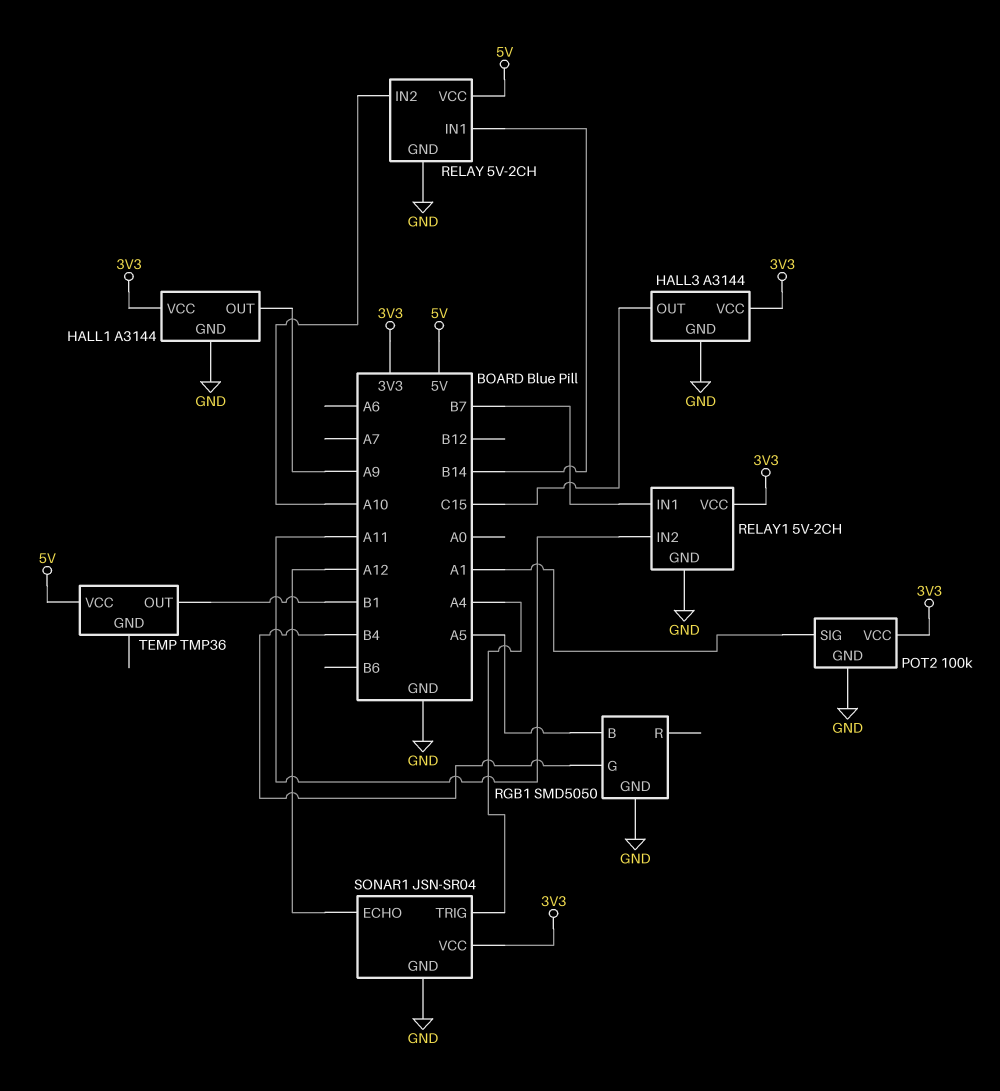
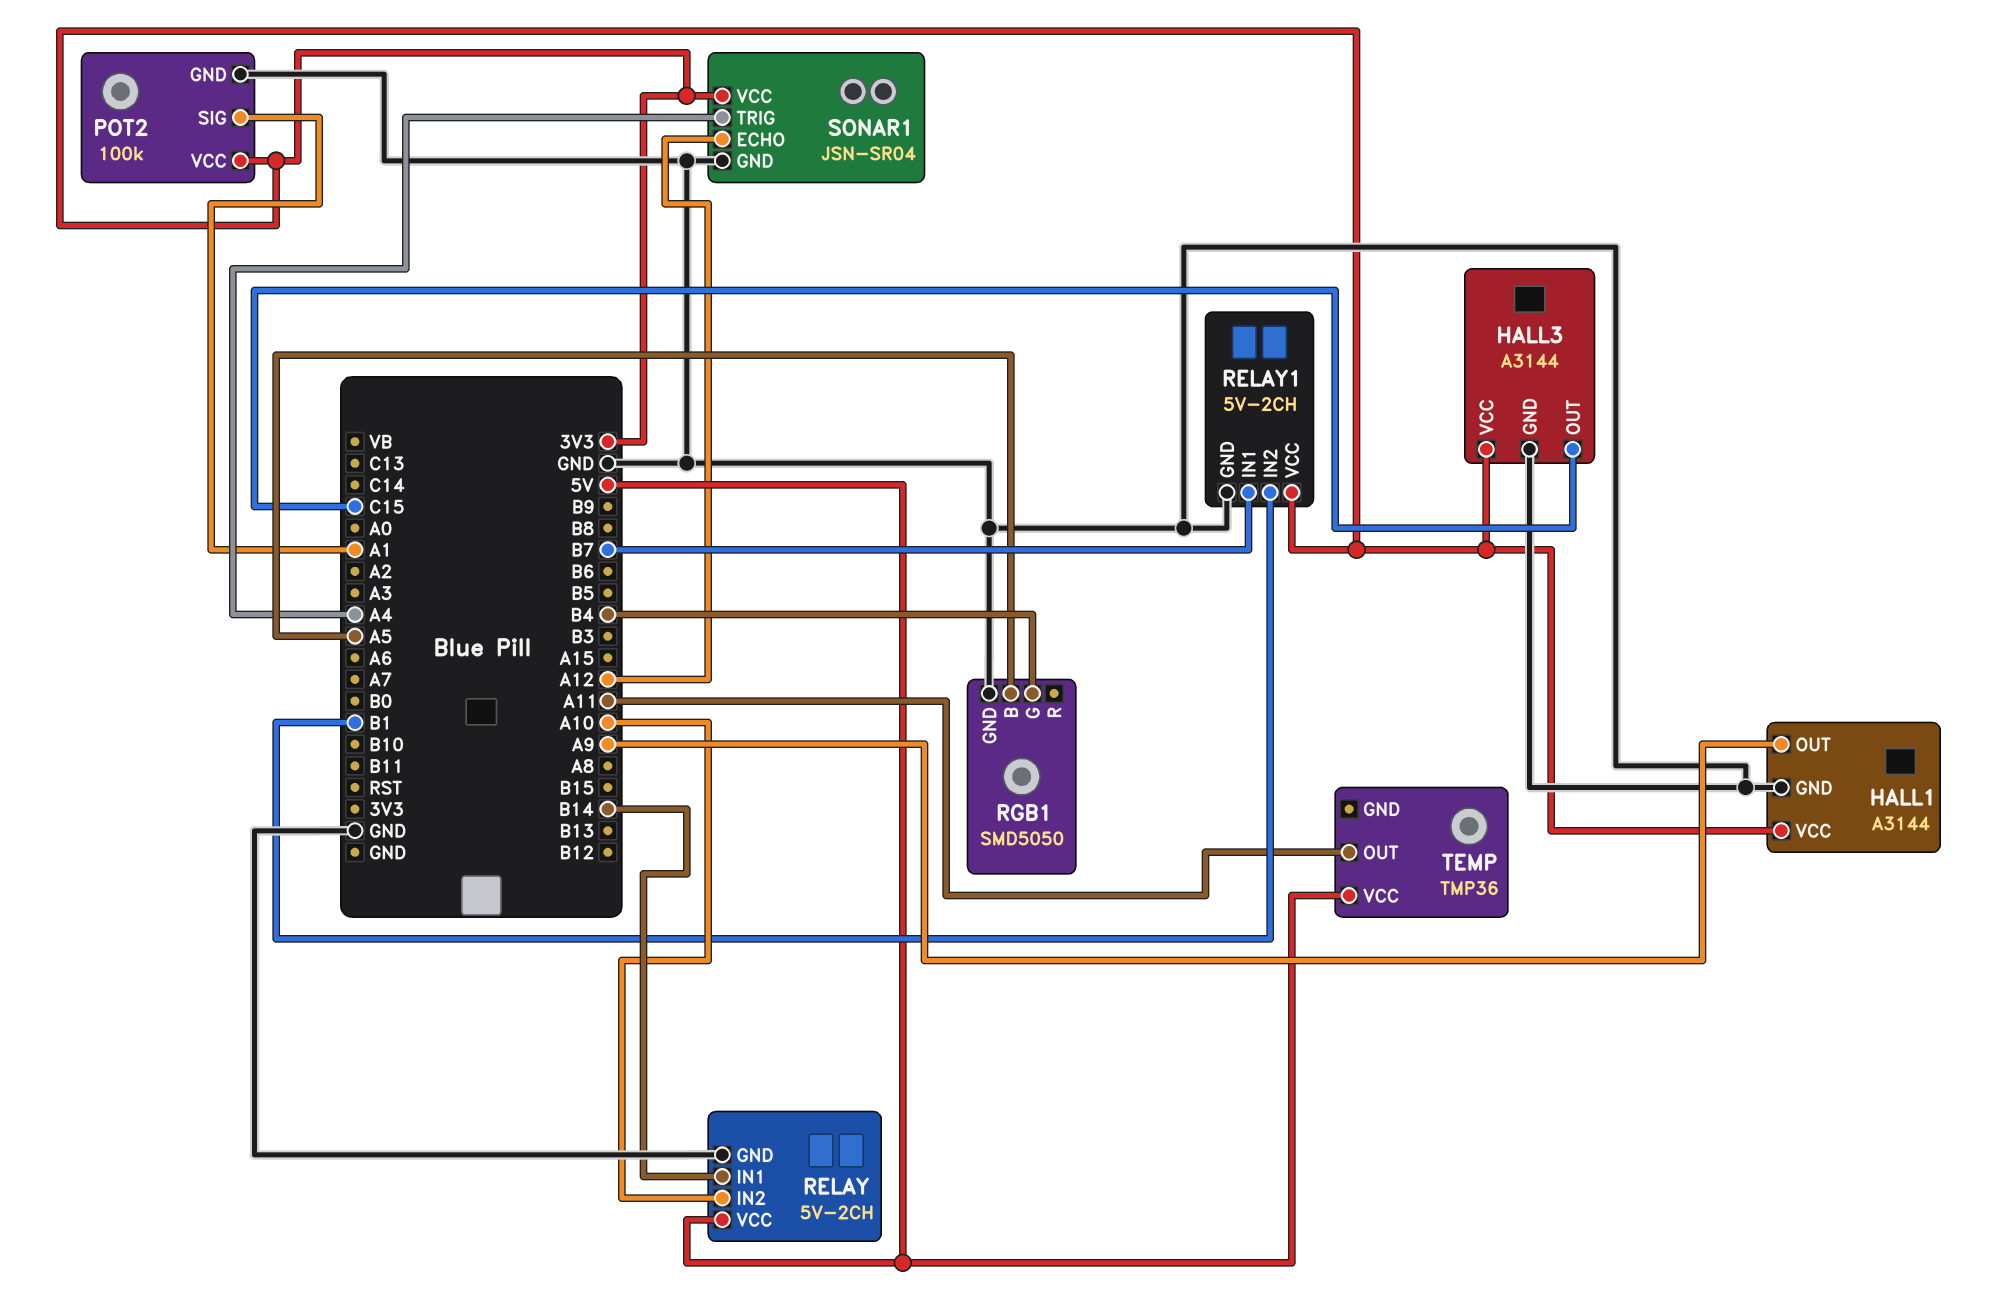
RELAY1 pin IN2: A11 -> B1
TEMP pin OUT: B1 -> A11

